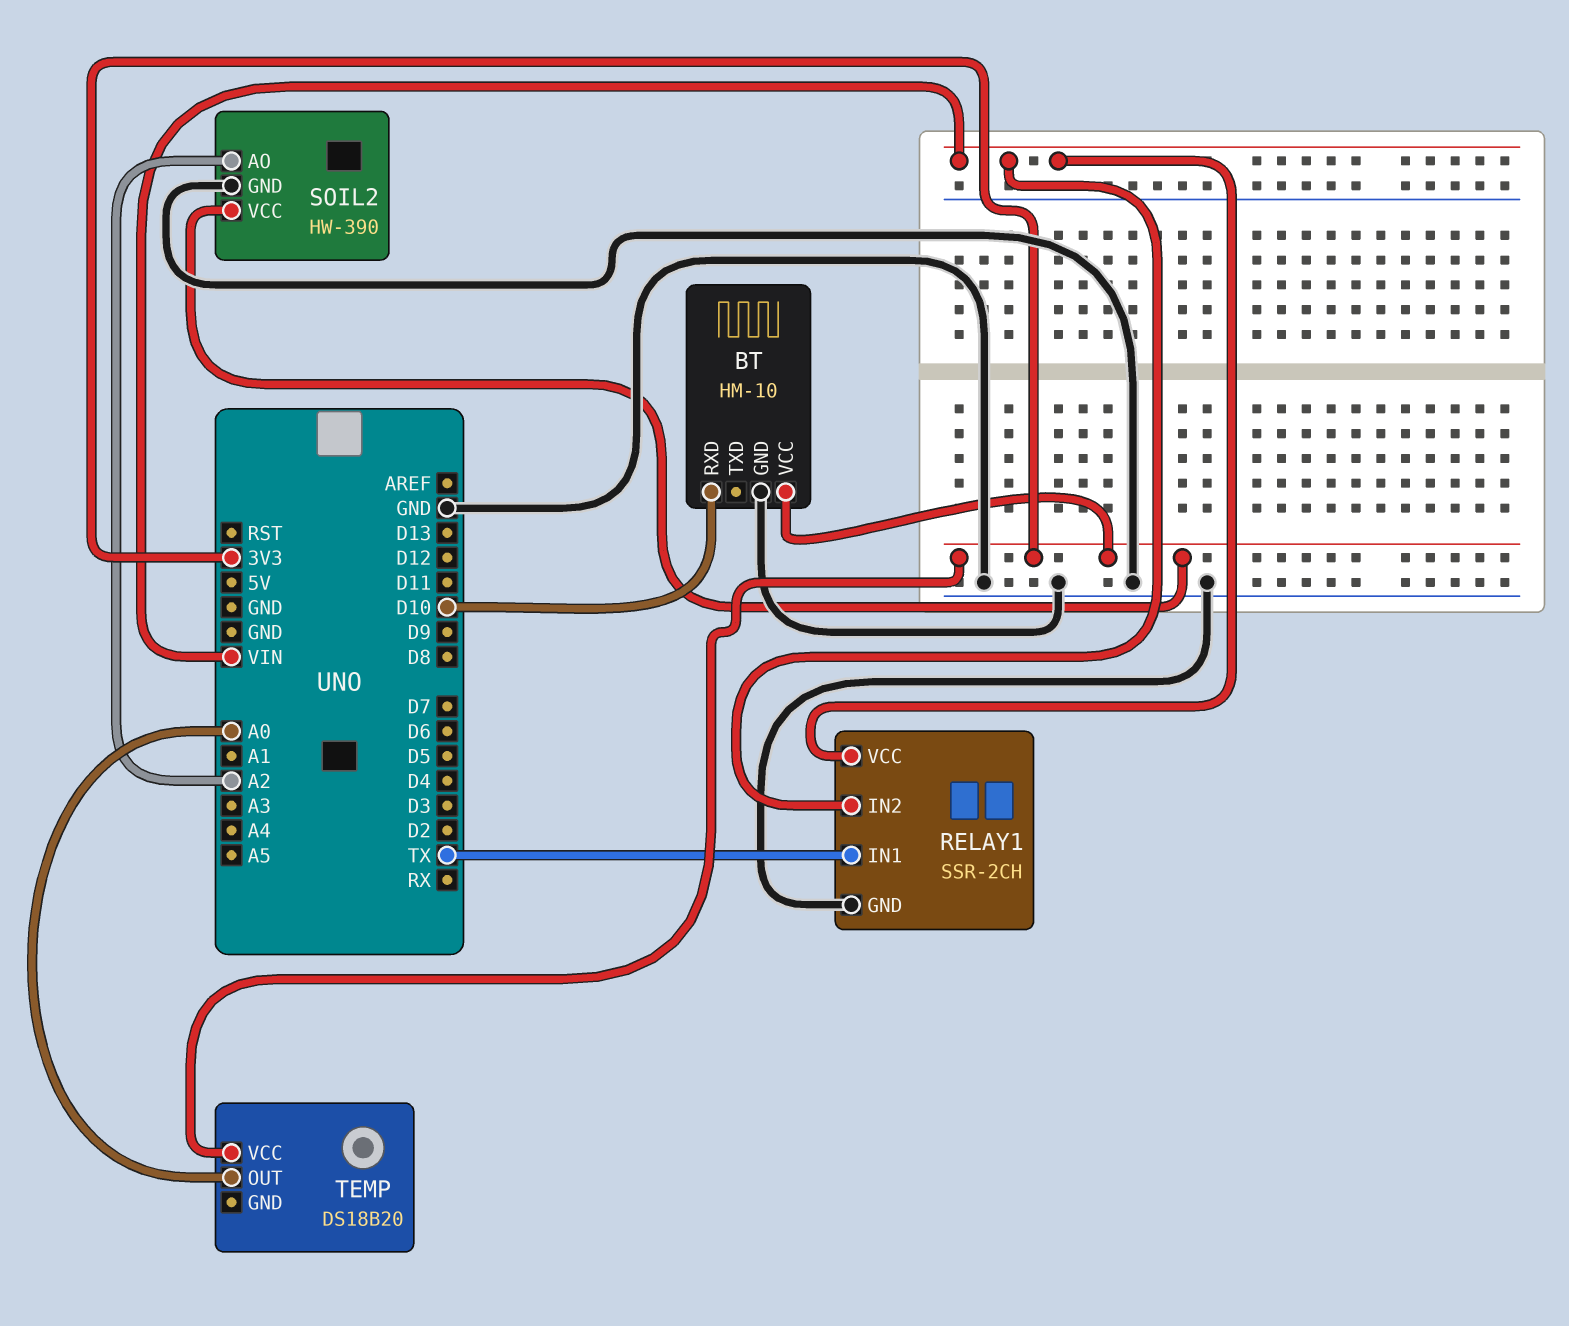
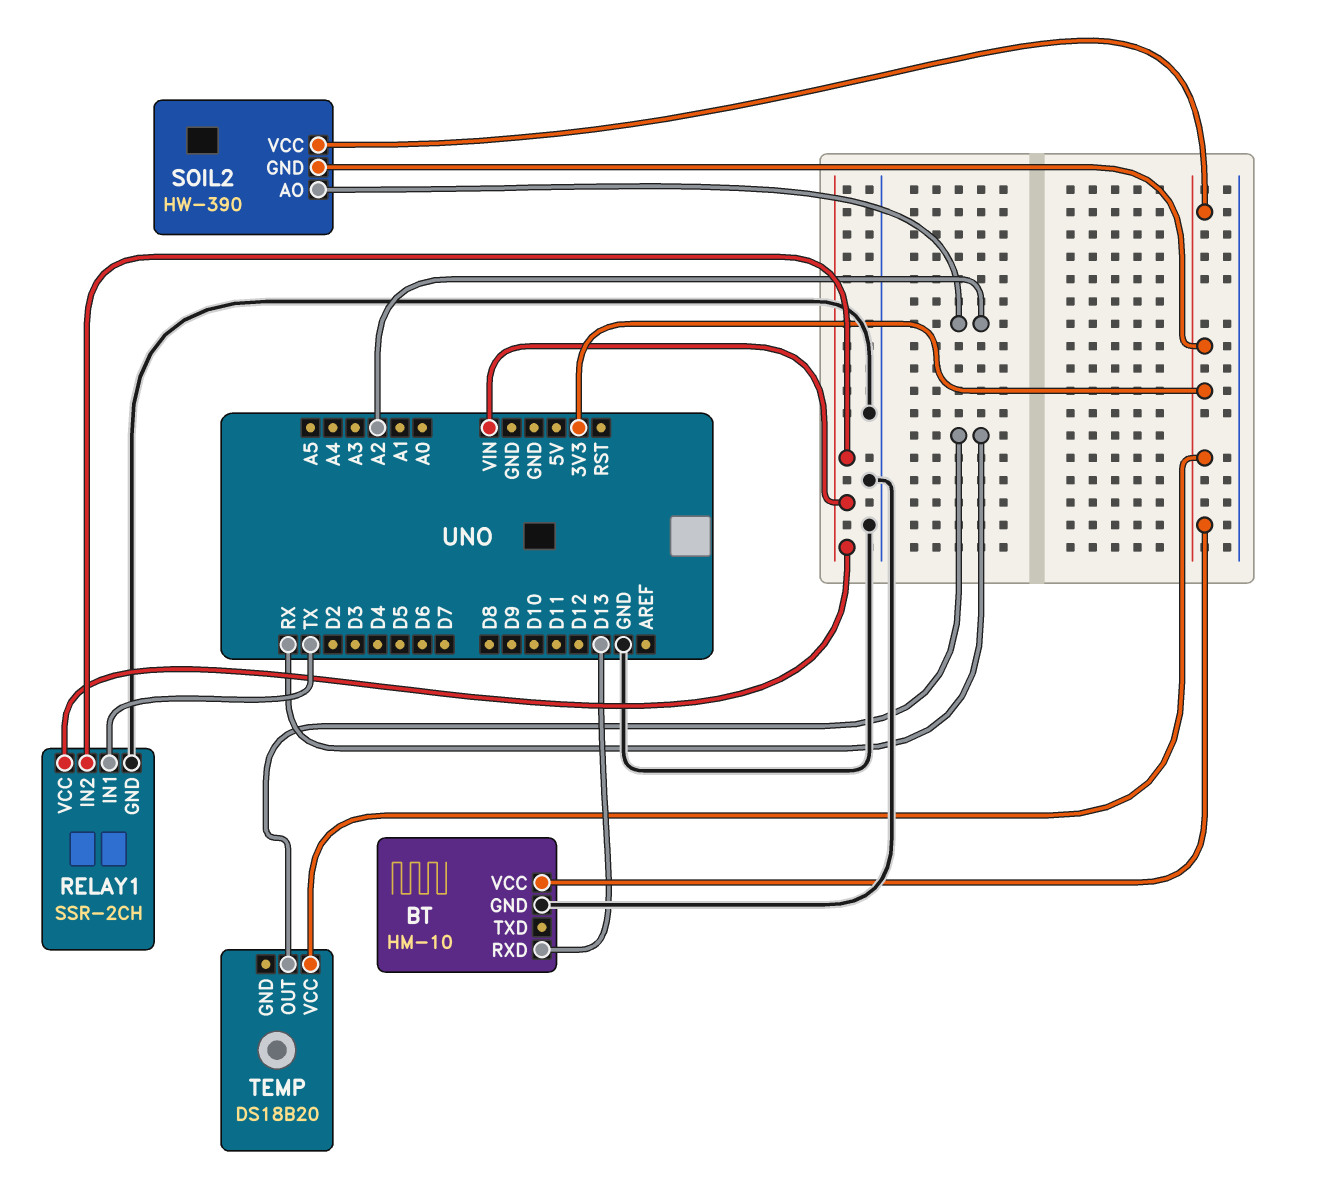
BT pin RXD: D10 -> D13
SOIL2 pin GND: GND -> 3V3
TEMP pin OUT: A0 -> RX

